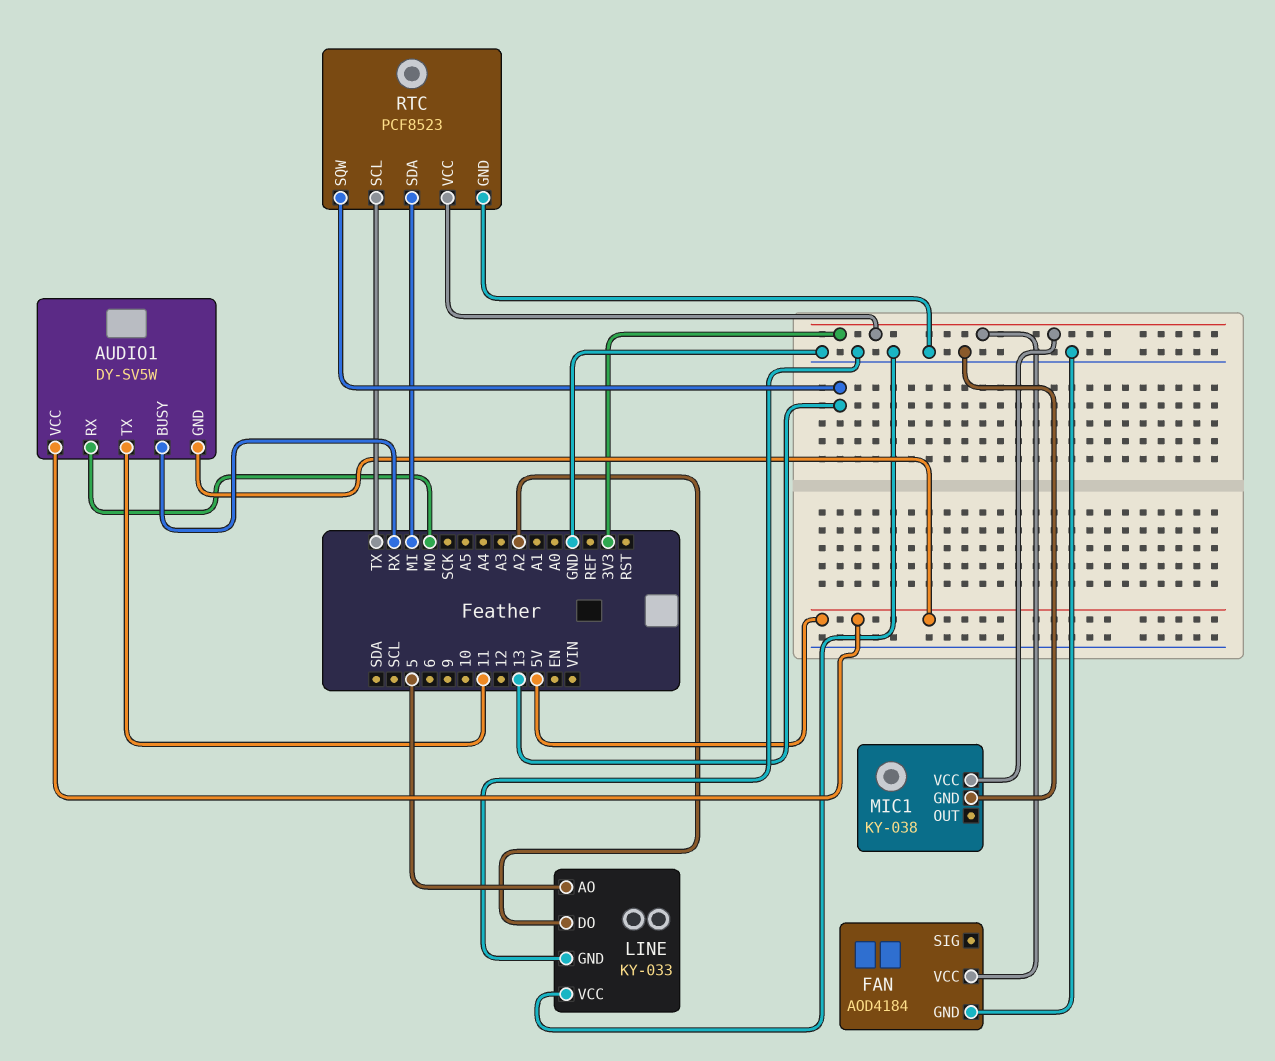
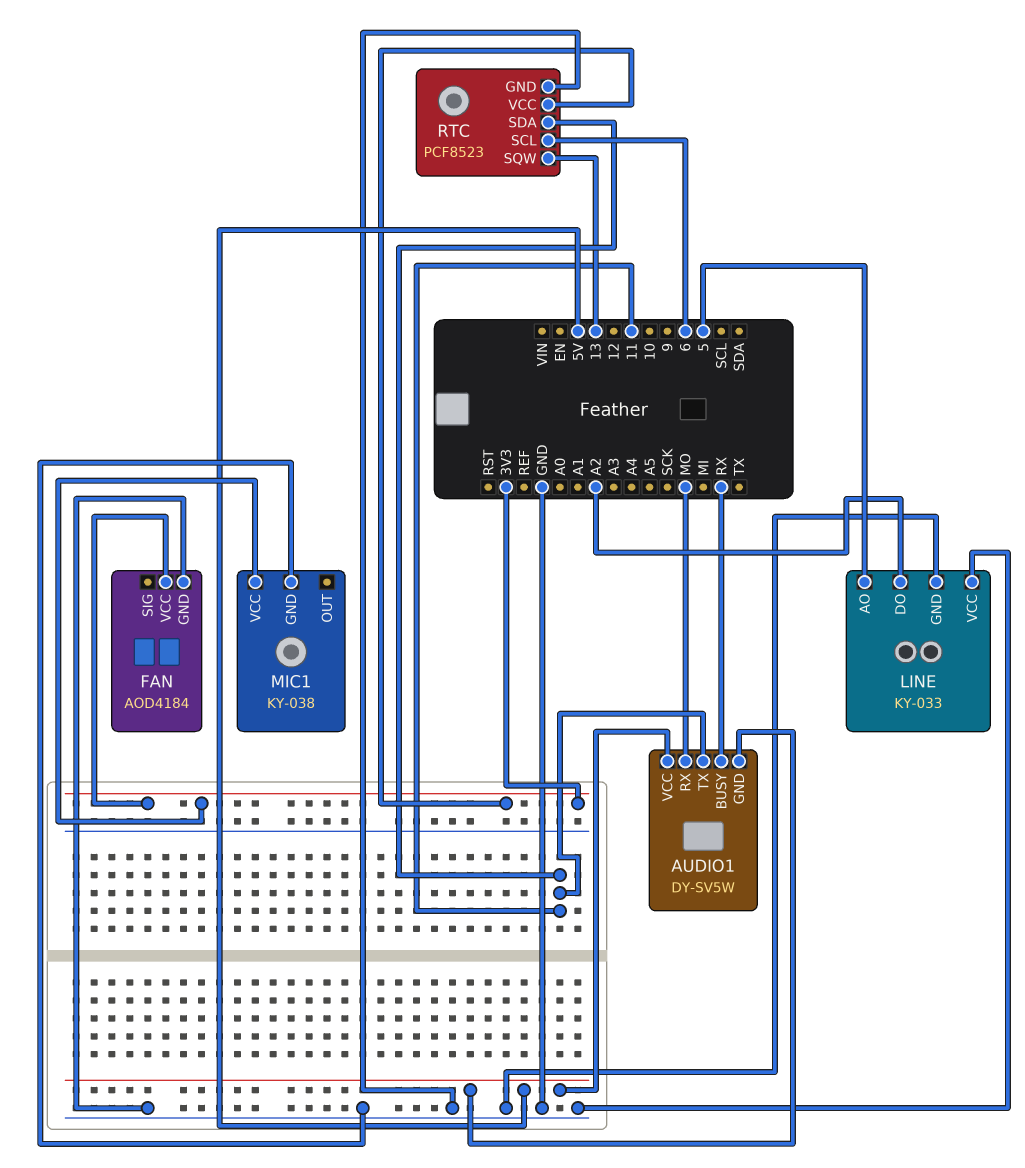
RTC pin SCL: TX -> 6
RTC pin SDA: MI -> 11

